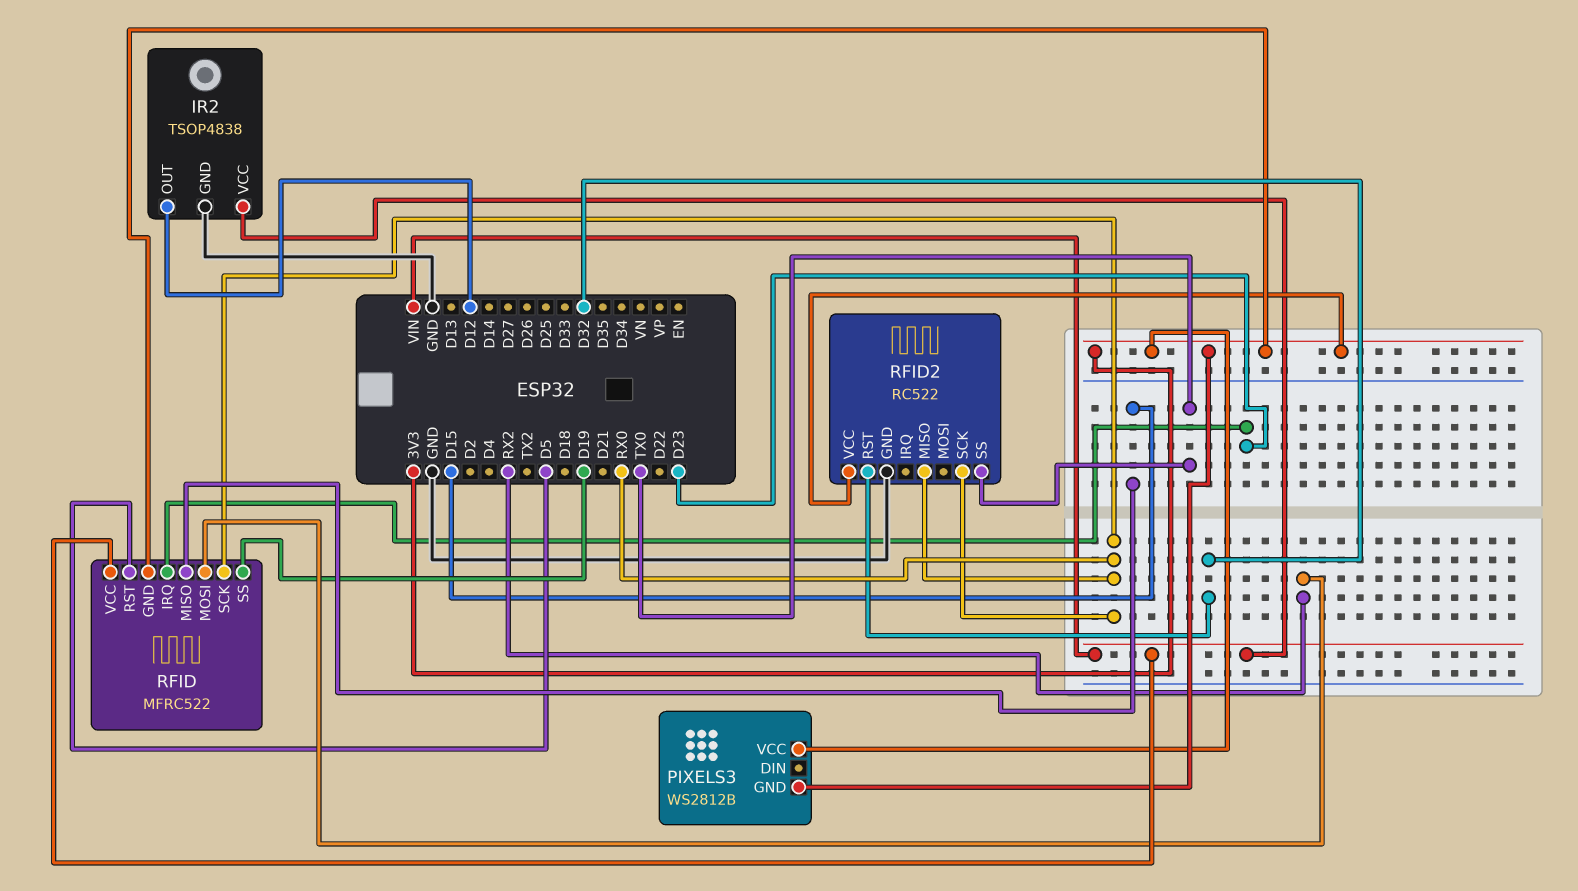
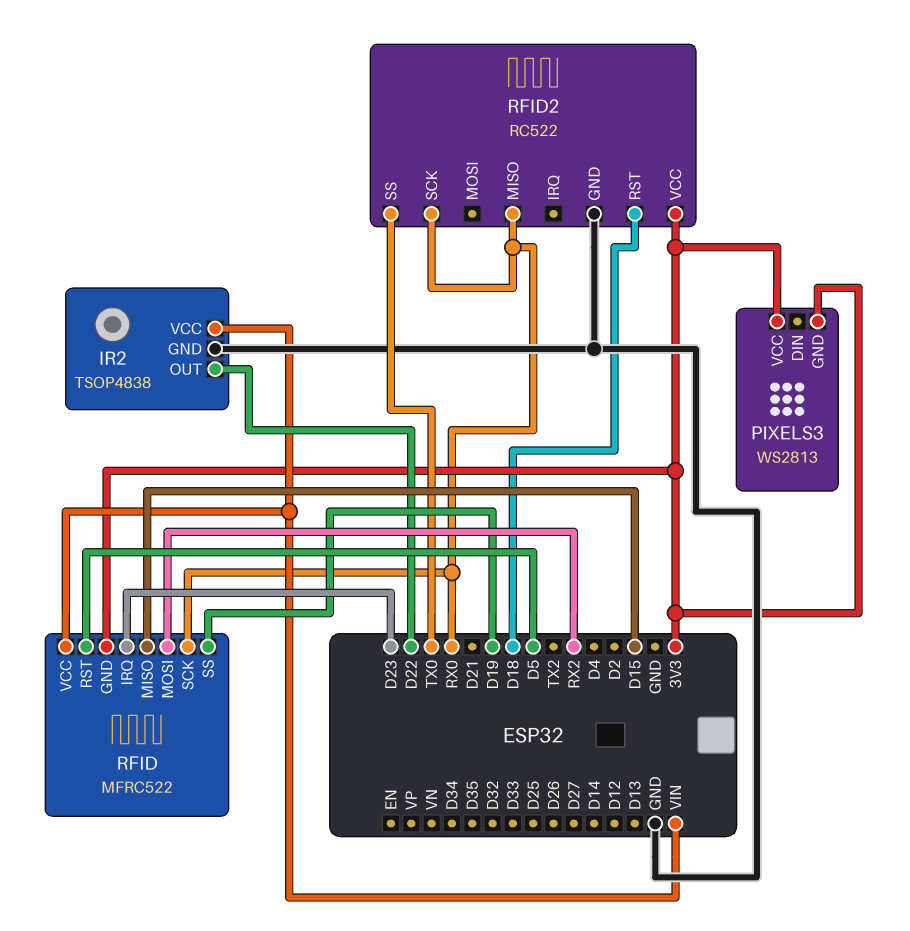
IR2 pin OUT: D12 -> D22
PIXELS3: WS2812B -> WS2813
RFID2 pin RST: D32 -> D18

